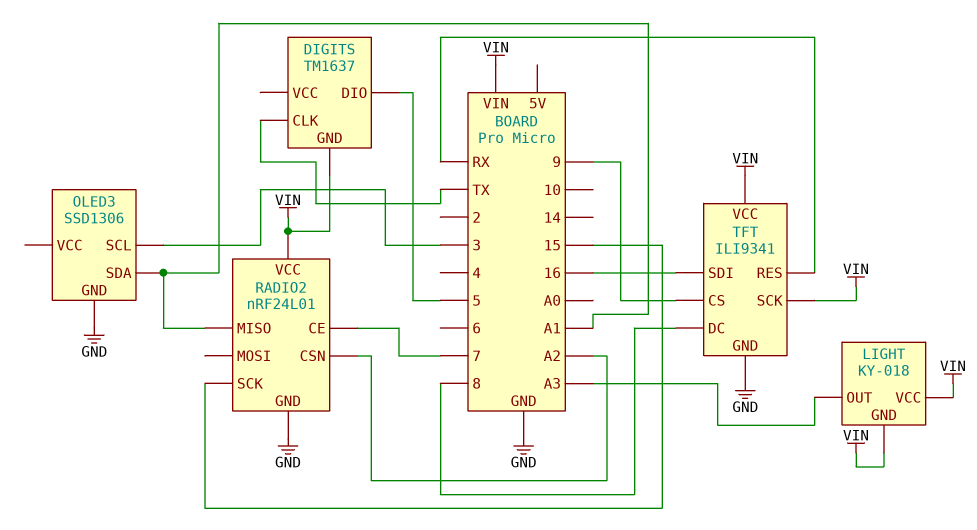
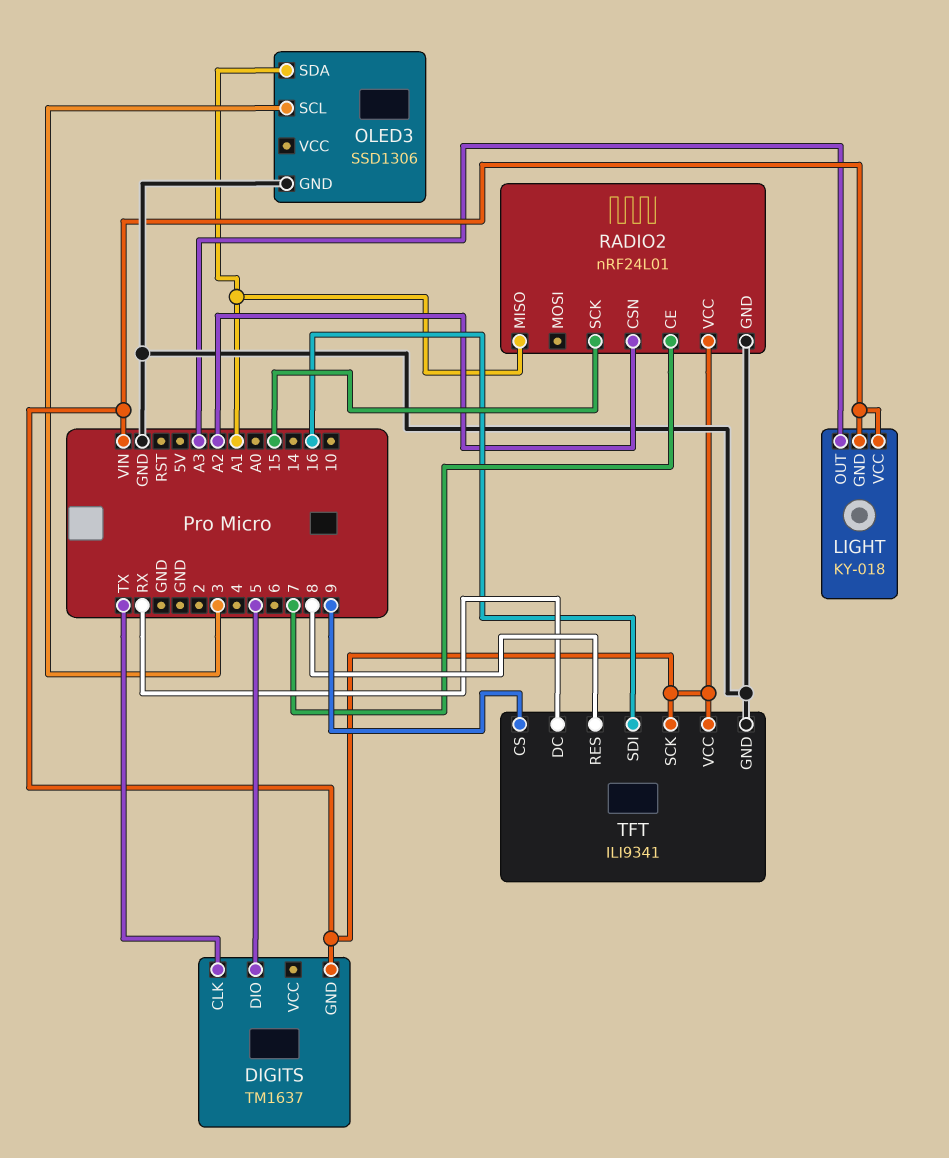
TFT pin DC: 8 -> RX
TFT pin RES: RX -> 8

